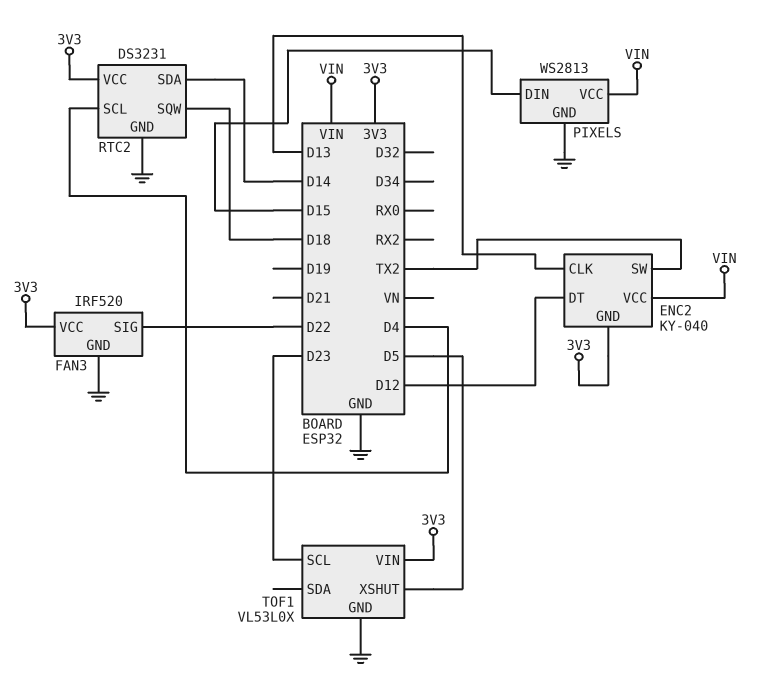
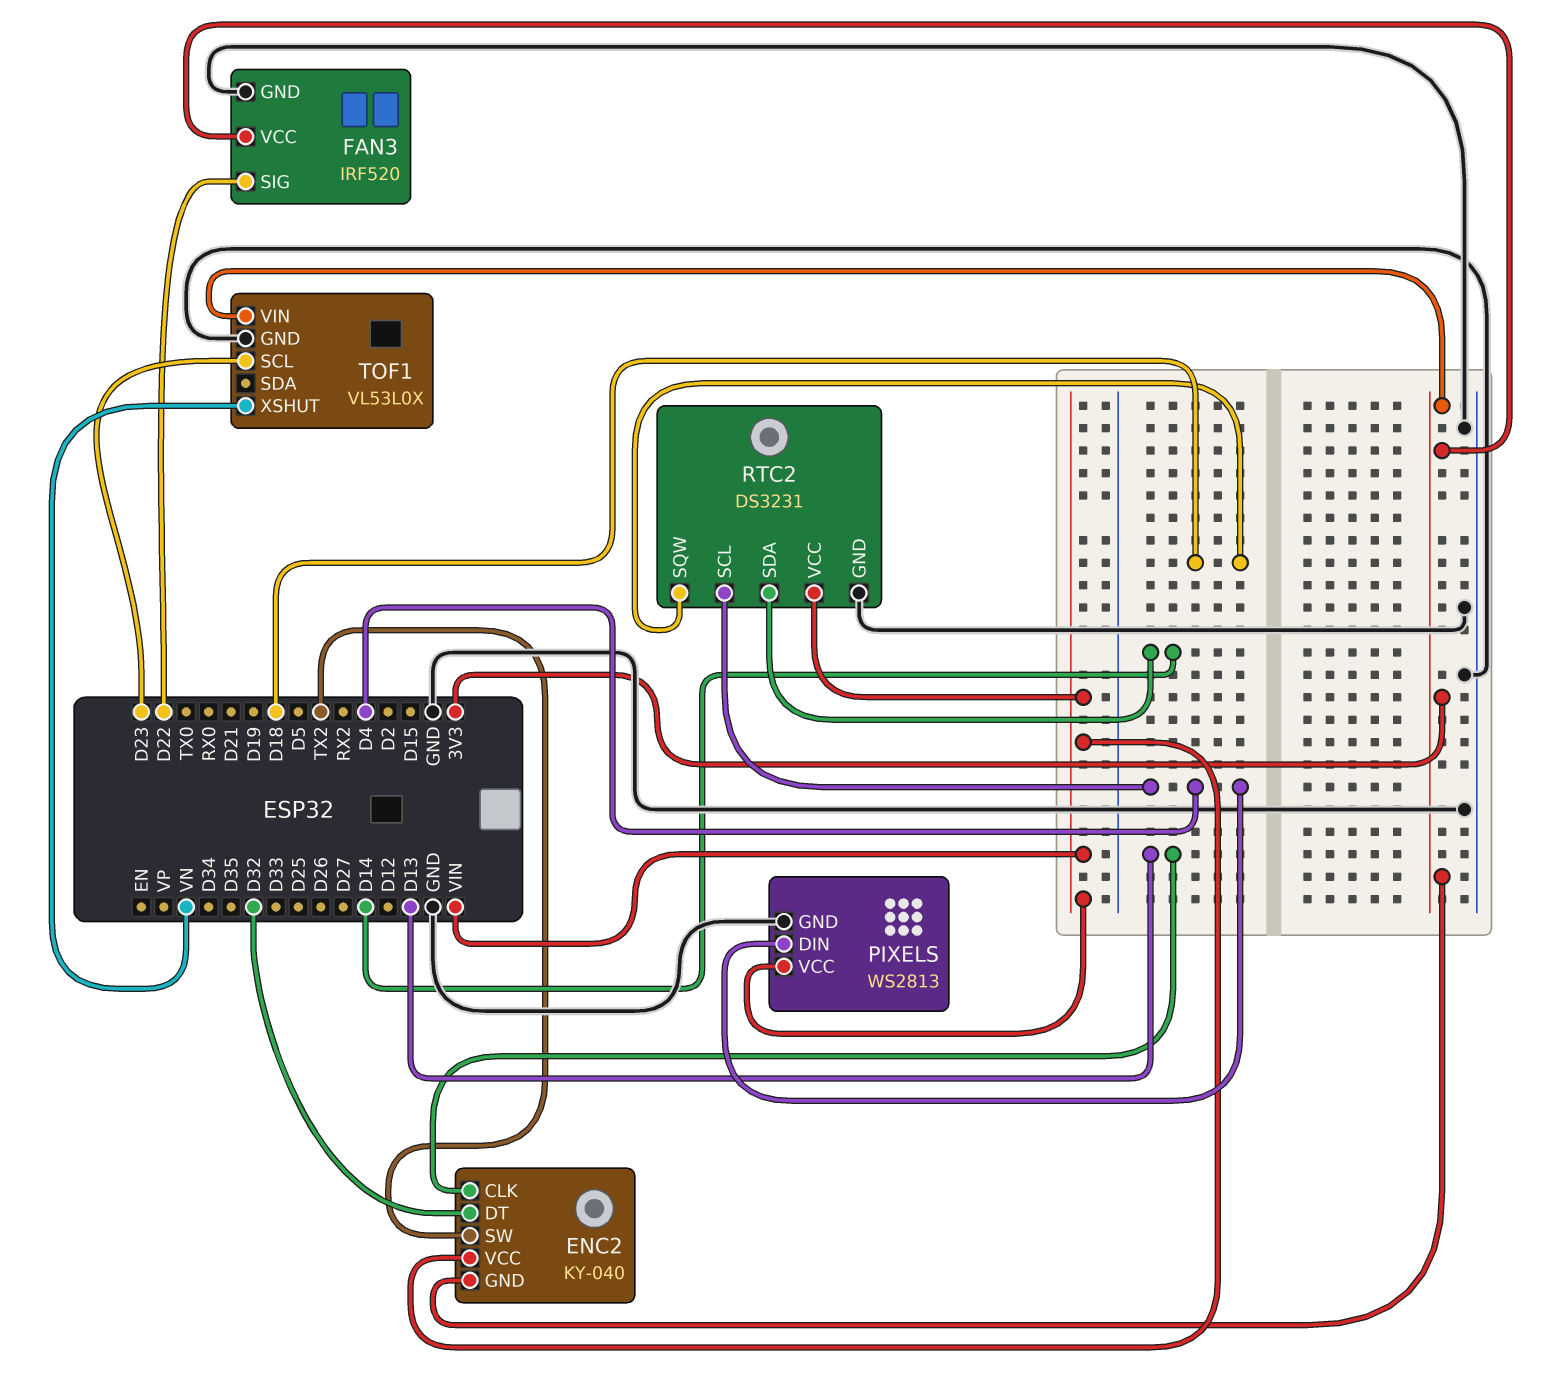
ENC2 pin DT: D12 -> D32
PIXELS pin DIN: D15 -> D4
RTC2 pin VCC: 3V3 -> VIN
TOF1 pin XSHUT: D5 -> VN

